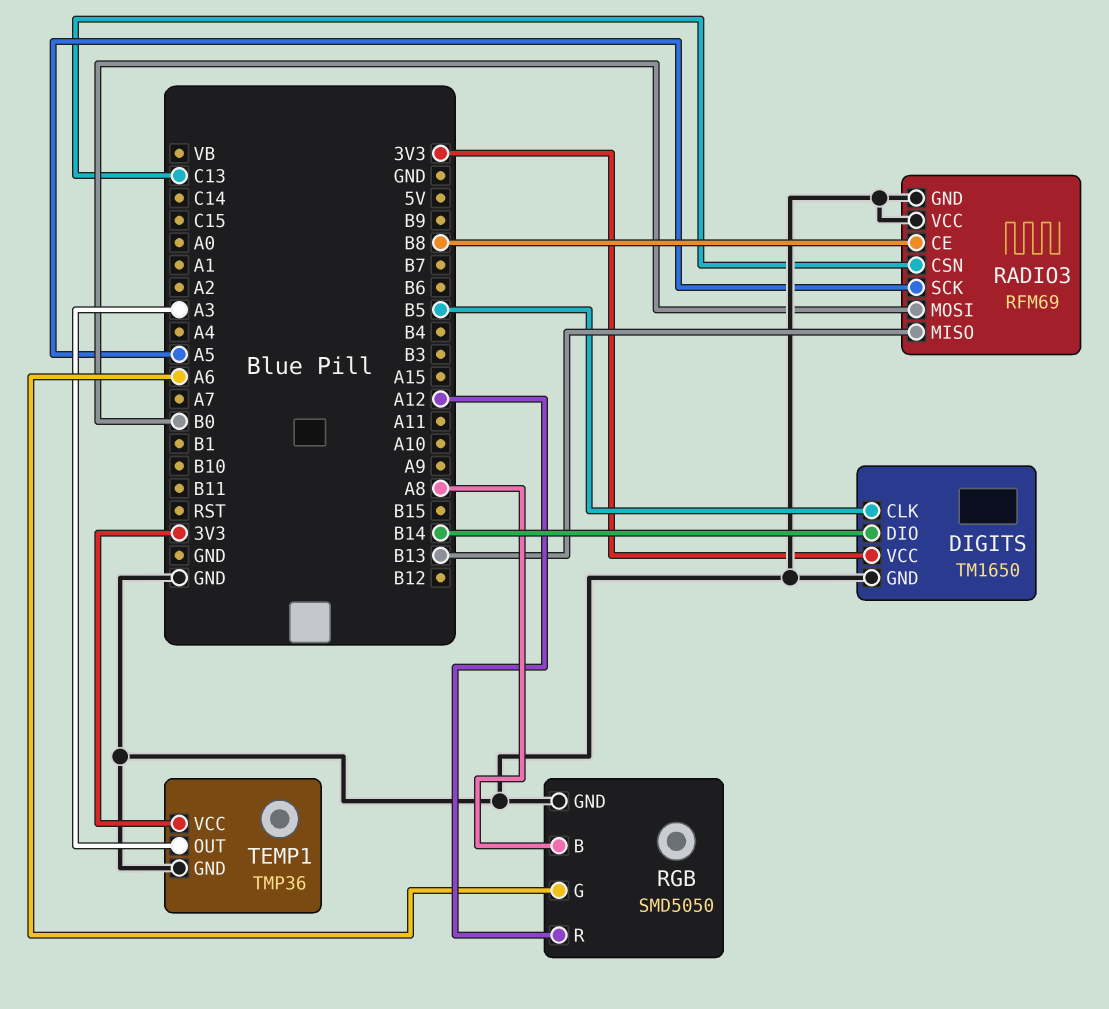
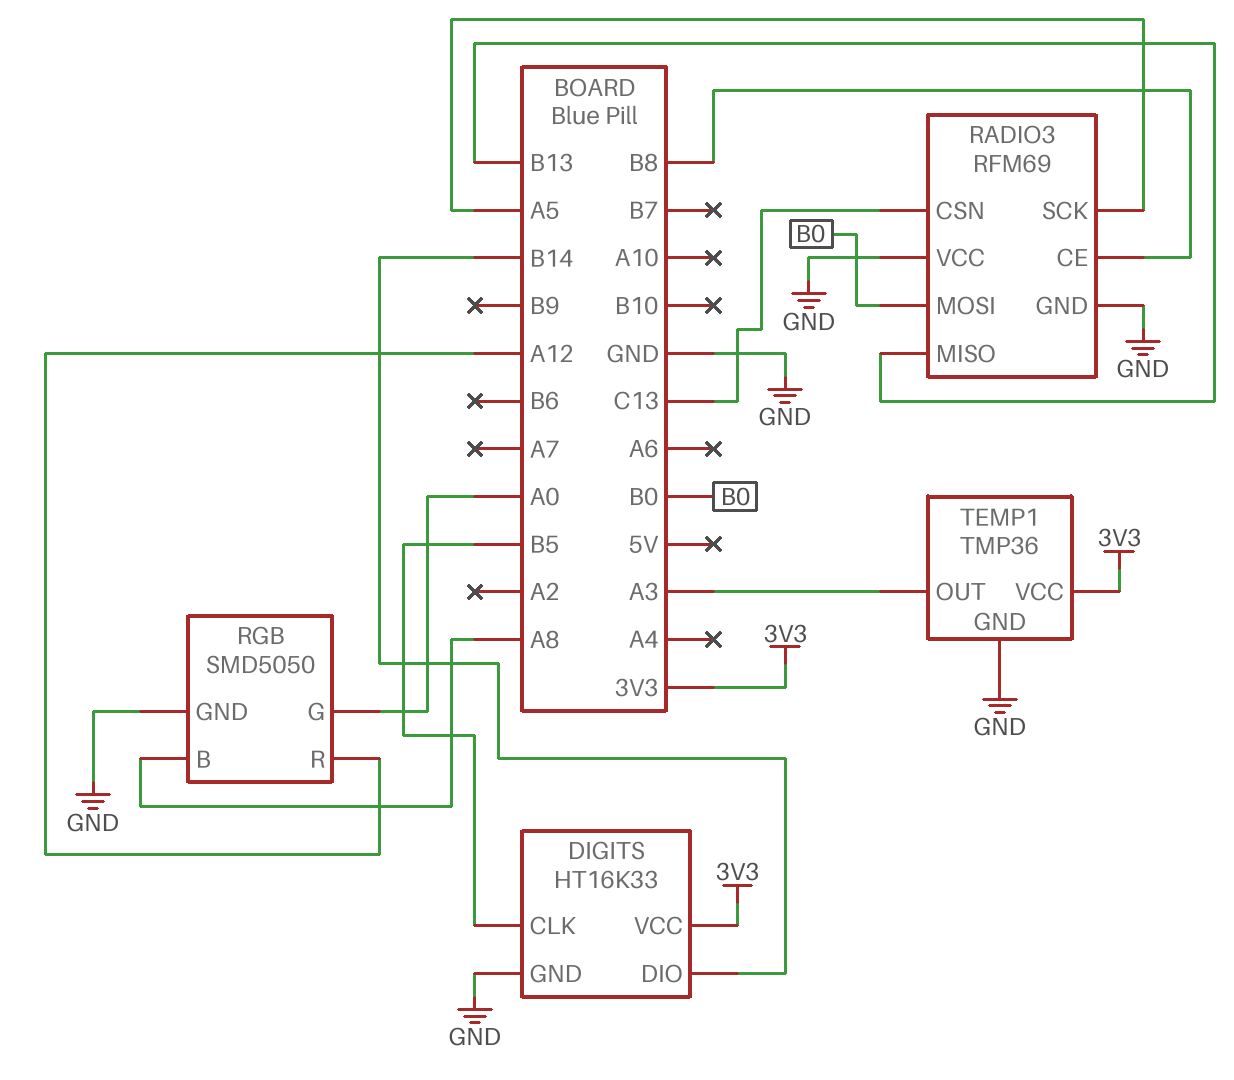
DIGITS: TM1650 -> HT16K33
RGB pin G: A6 -> A0

